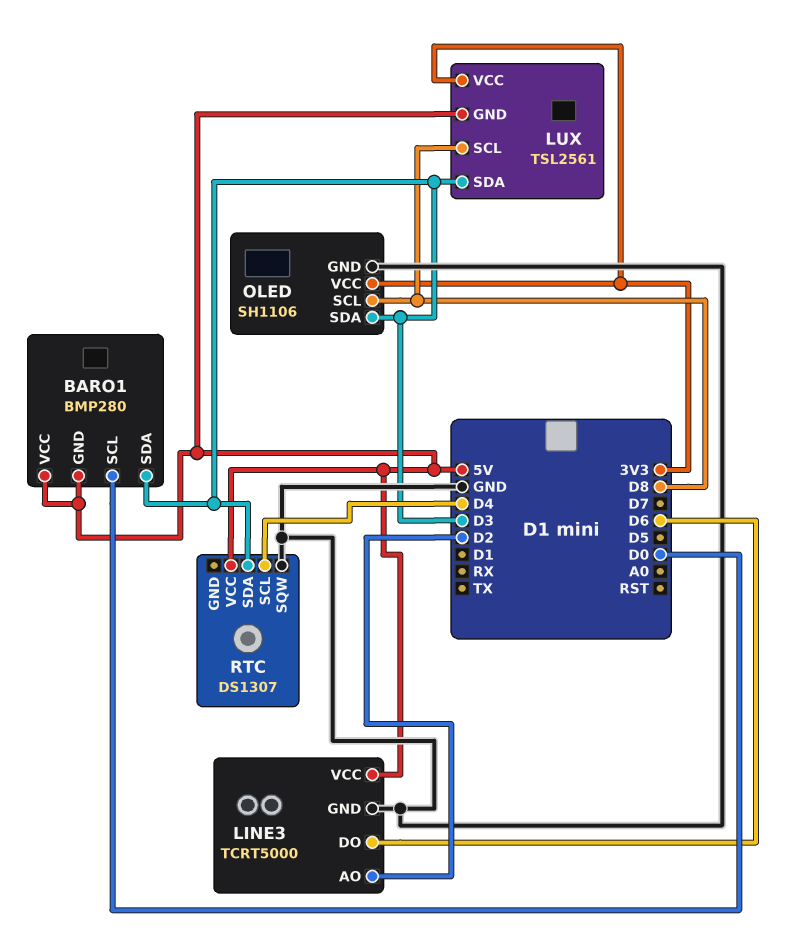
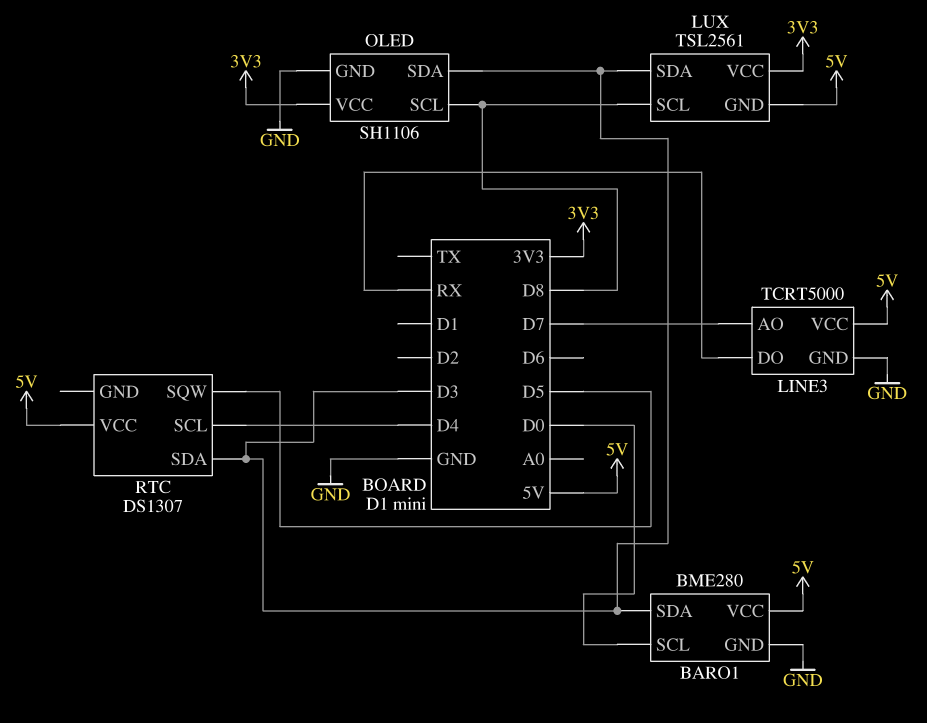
BARO1: BMP280 -> BME280
BARO1 pin GND: 5V -> GND
LINE3 pin AO: D2 -> D7
LINE3 pin DO: D6 -> RX
RTC pin SQW: GND -> D5

